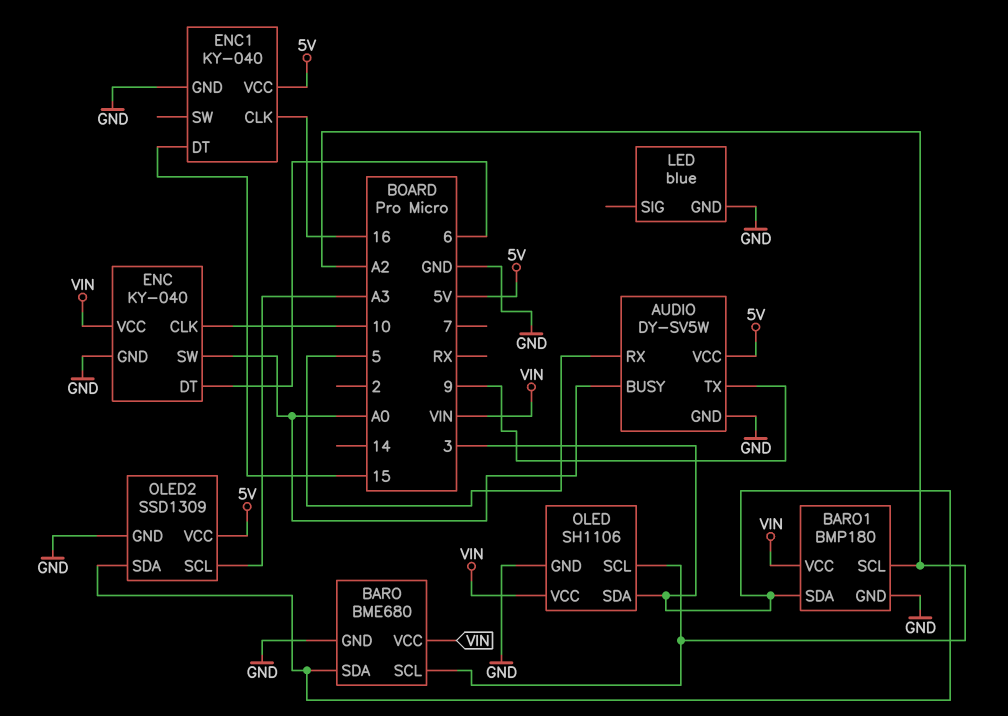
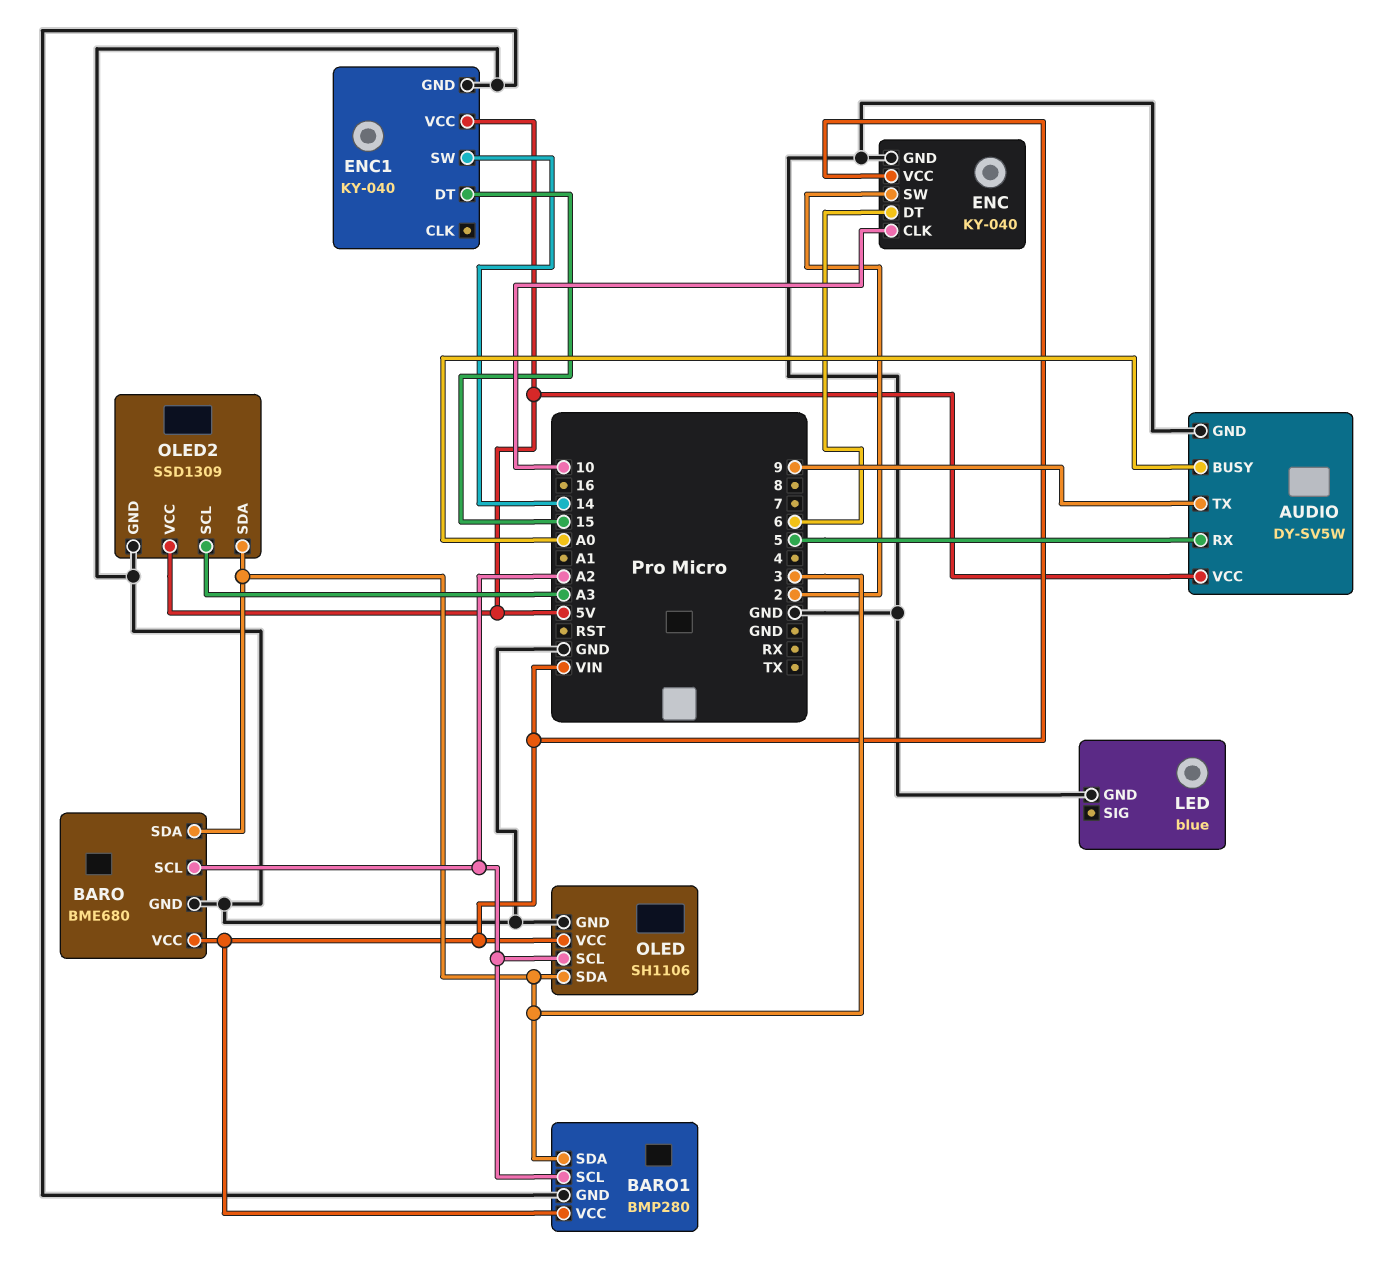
BARO1: BMP180 -> BMP280
ENC pin SW: A0 -> 2
ENC1 pin CLK: 16 -> none
ENC1 pin SW: none -> 14

